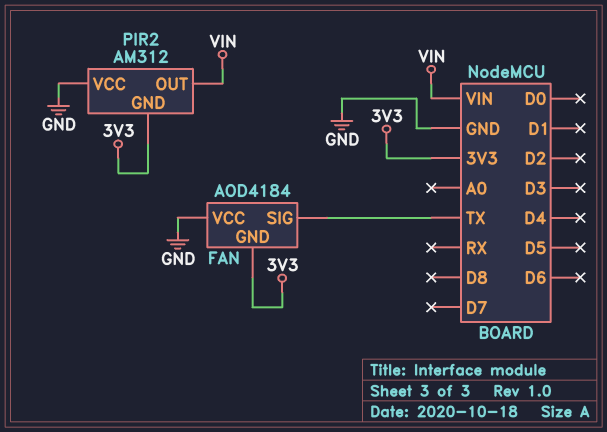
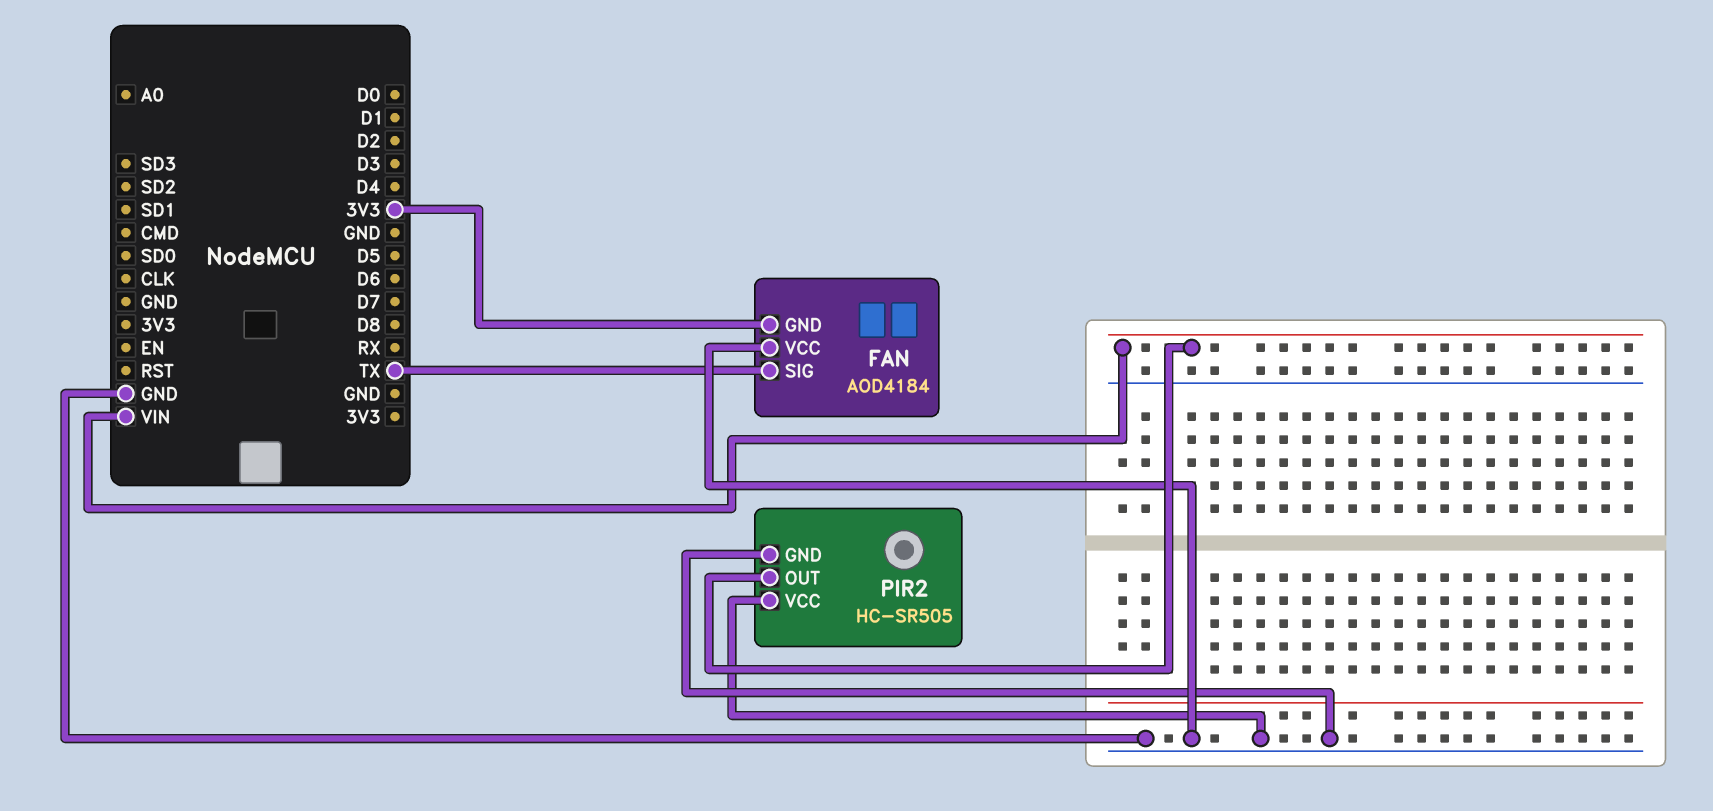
PIR2: AM312 -> HC-SR505
PIR2 pin GND: 3V3 -> GND

